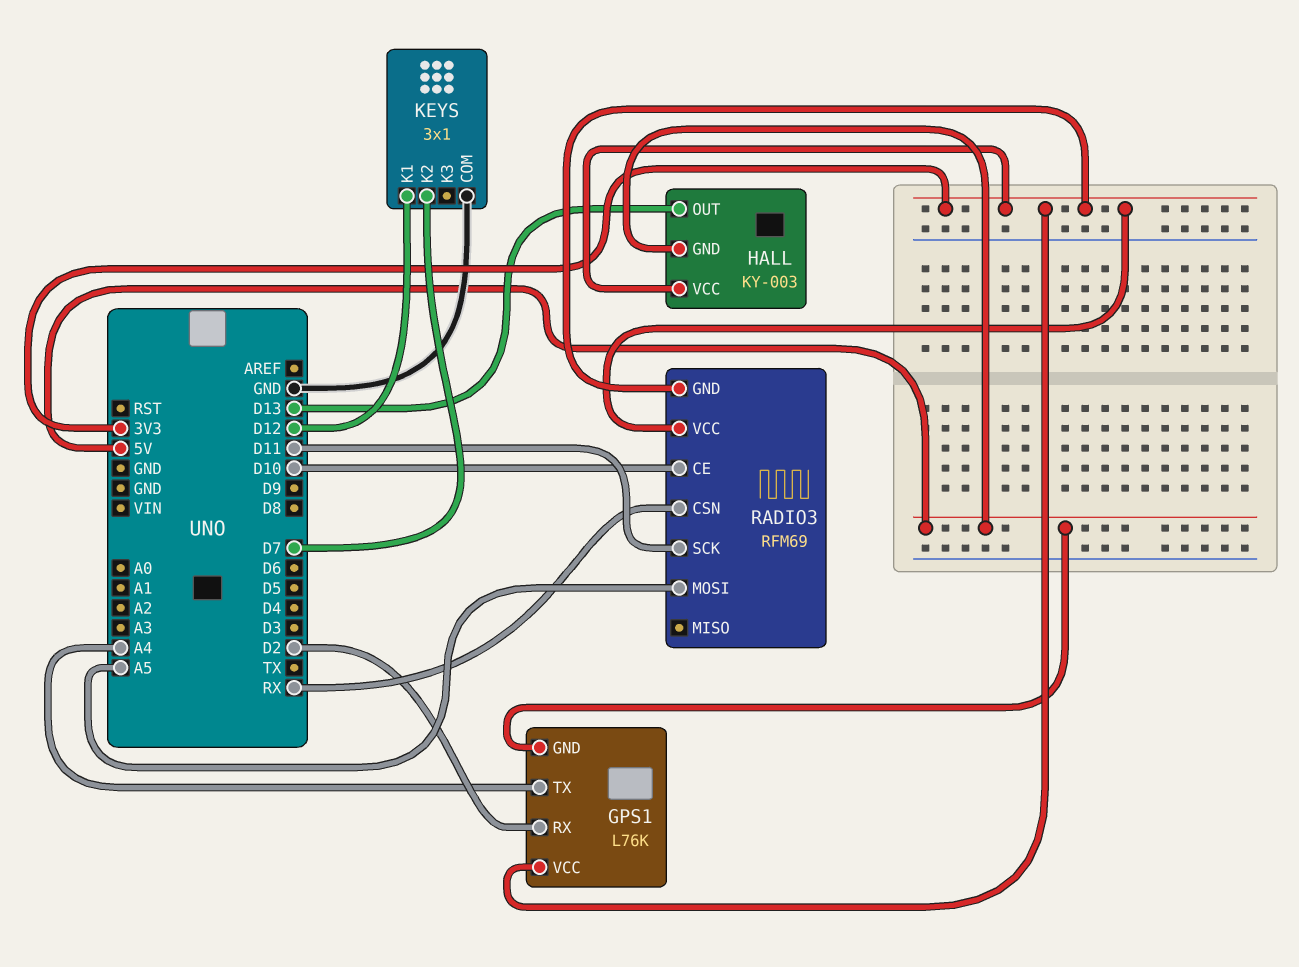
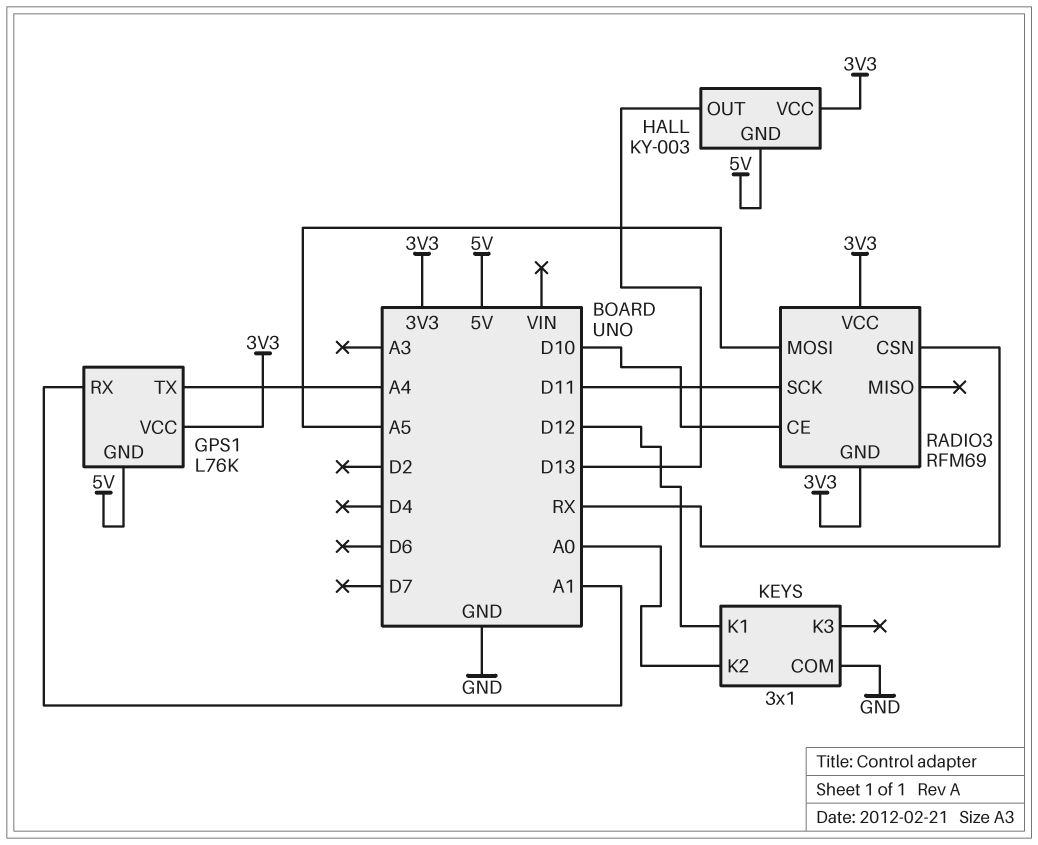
GPS1 pin RX: D2 -> A1
KEYS pin K2: D7 -> A0

